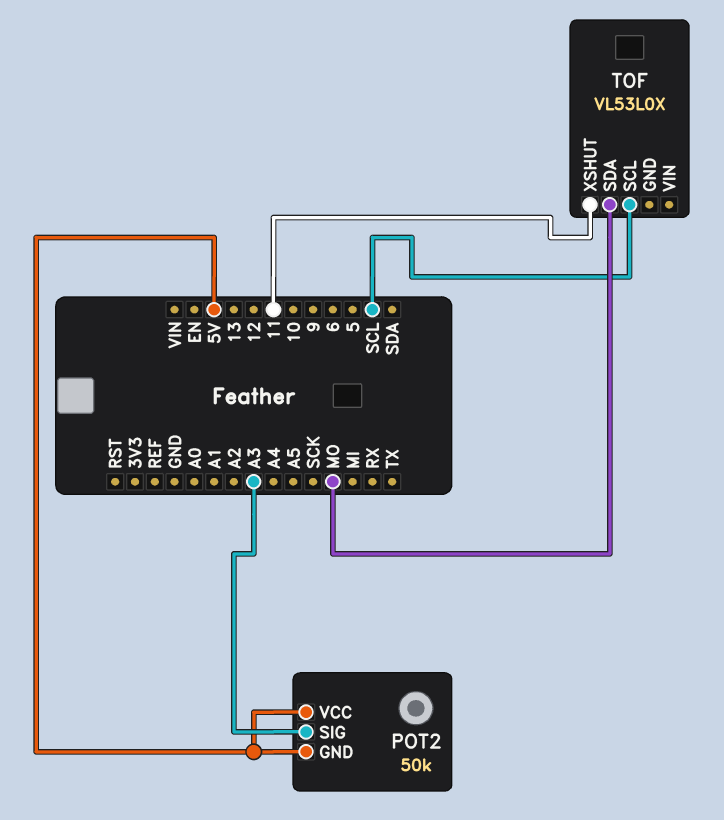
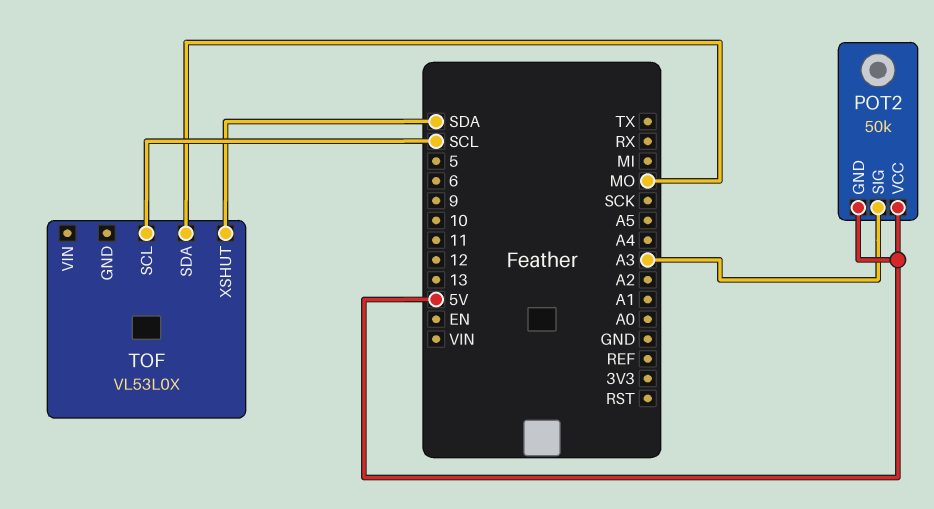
TOF pin XSHUT: 11 -> SDA

